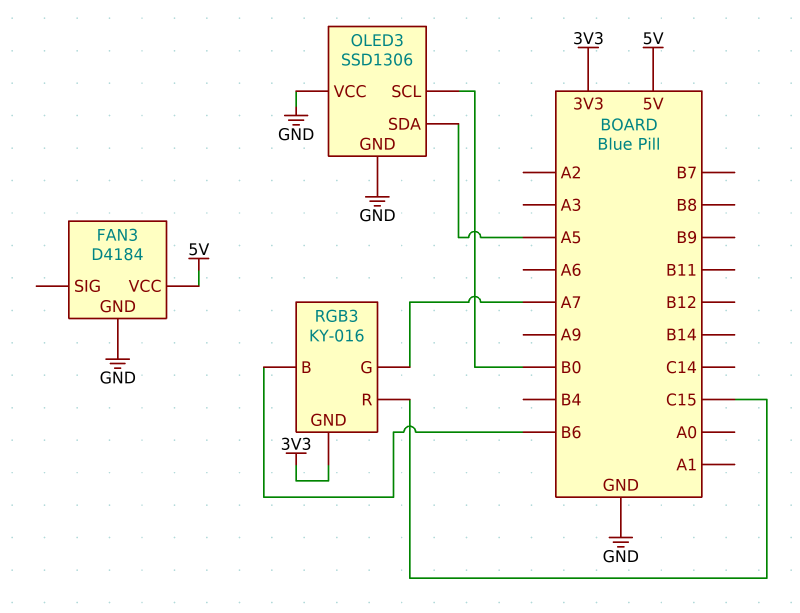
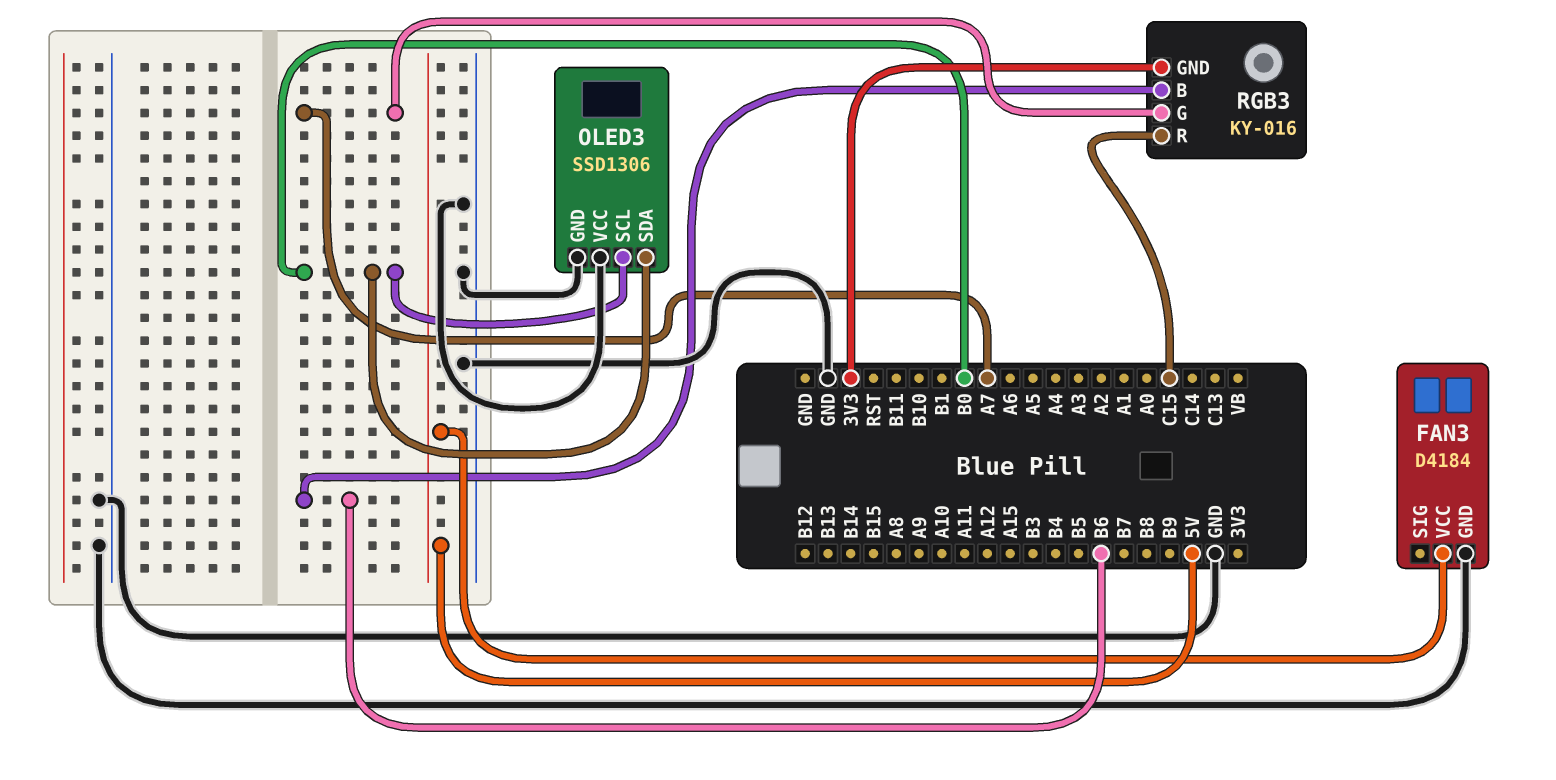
OLED3 pin SDA: A5 -> B0

